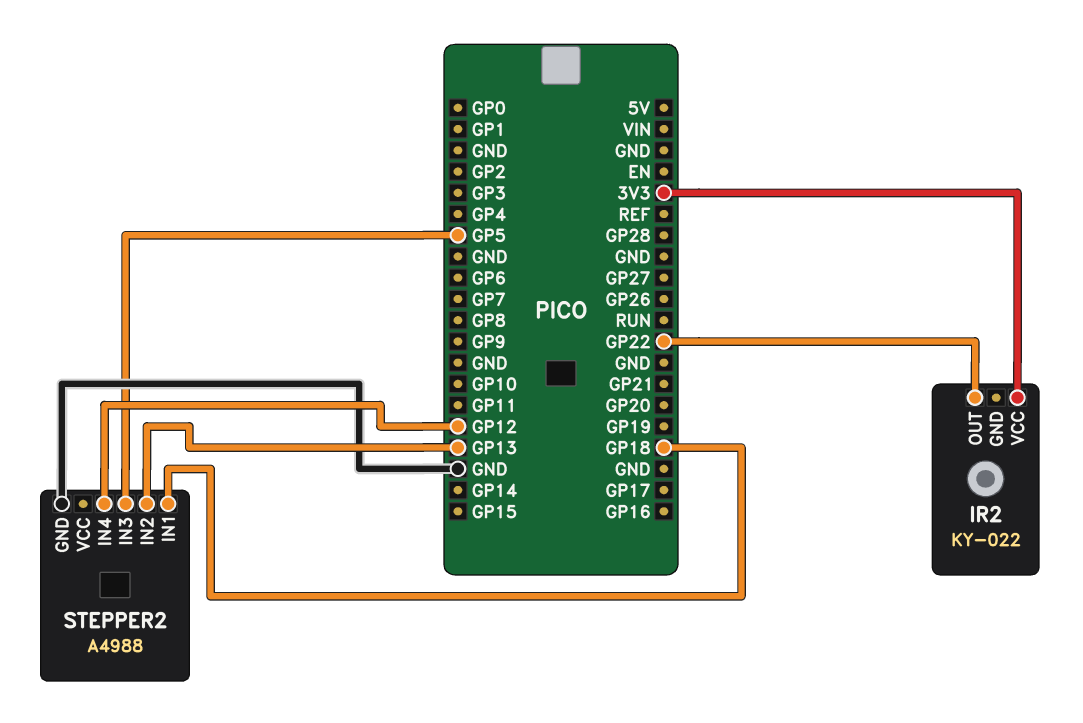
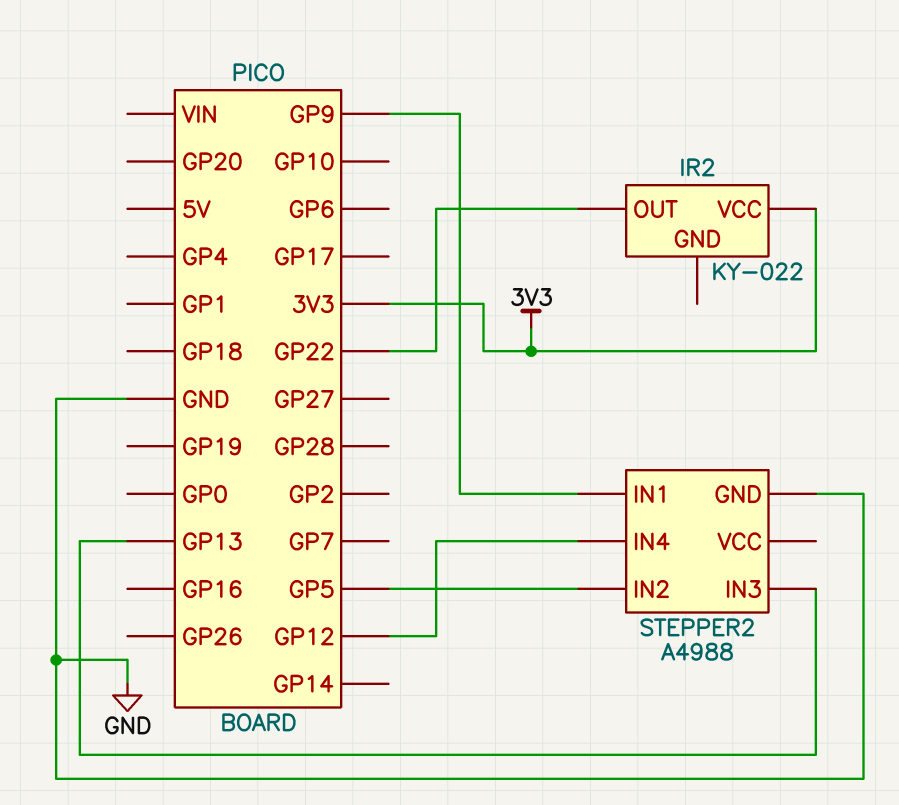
STEPPER2 pin IN1: GP18 -> GP9
STEPPER2 pin IN2: GP13 -> GP5
STEPPER2 pin IN3: GP5 -> GP13

